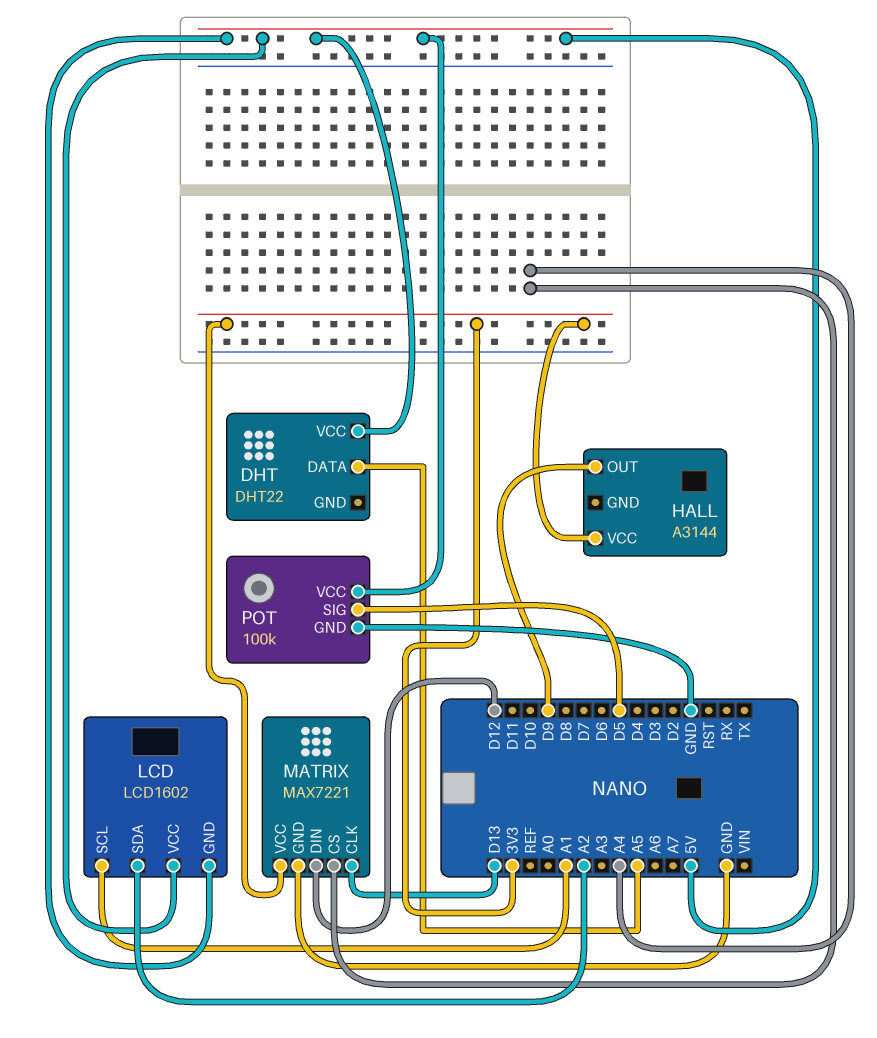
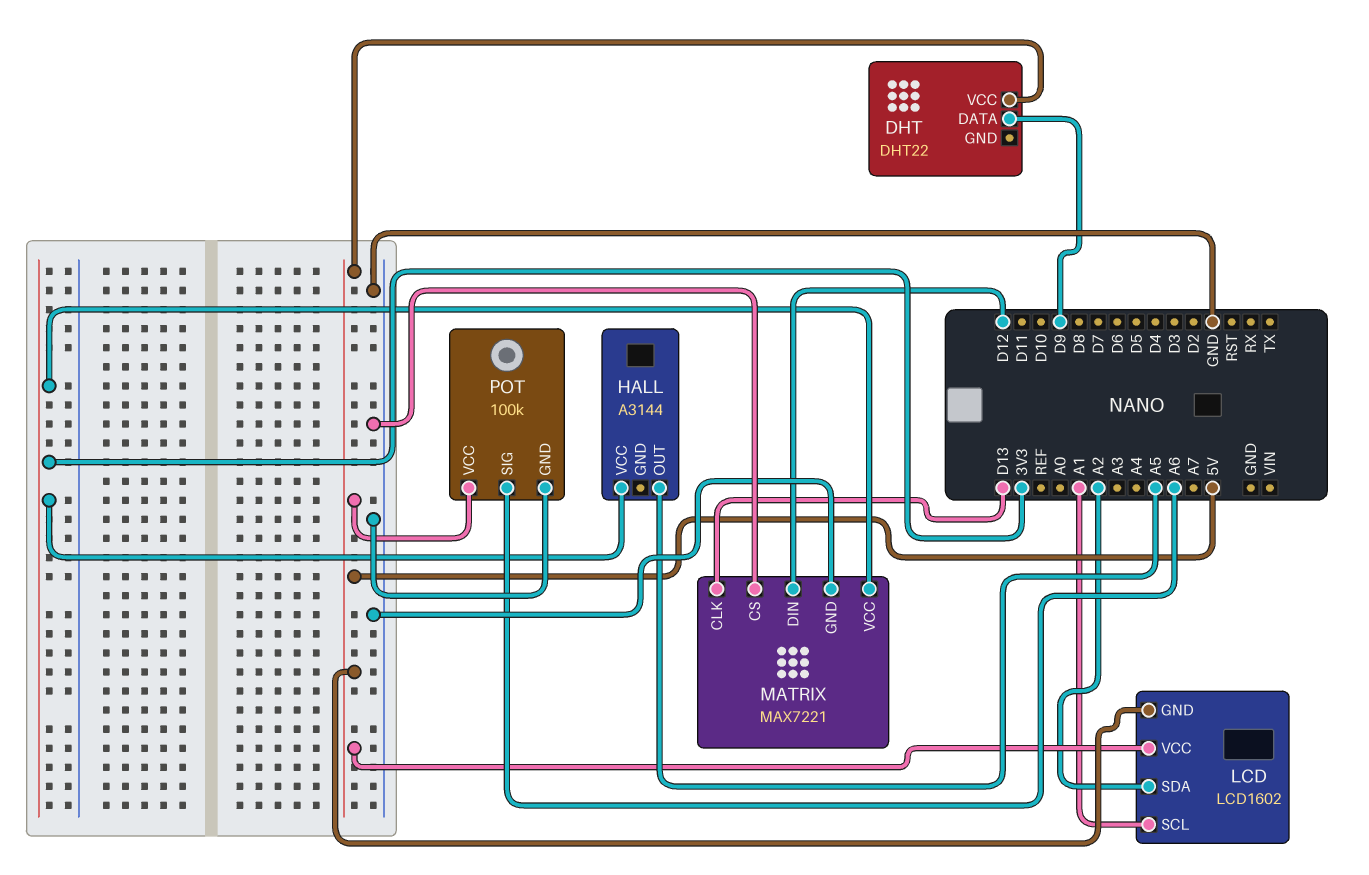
DHT pin DATA: A5 -> D9
HALL pin OUT: D9 -> A5
MATRIX pin CS: A4 -> GND
POT pin SIG: D5 -> A6

